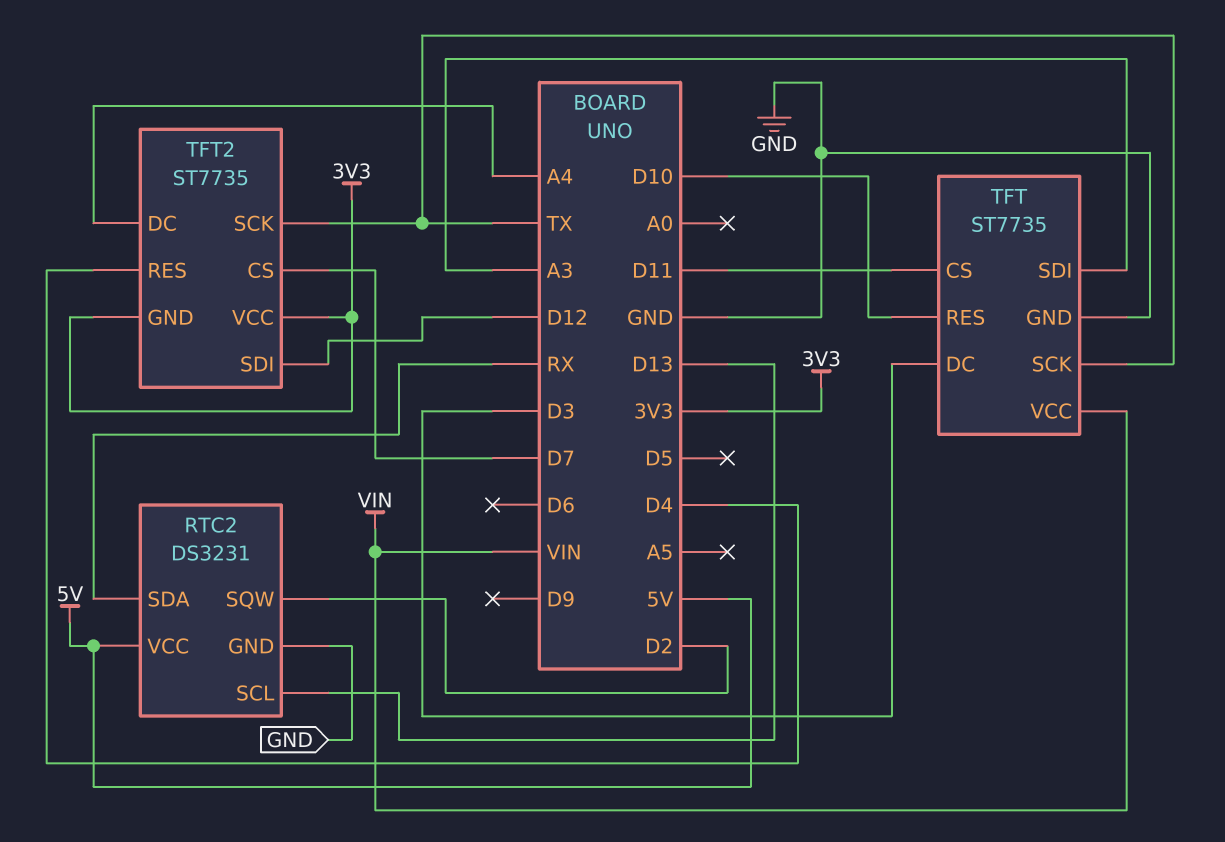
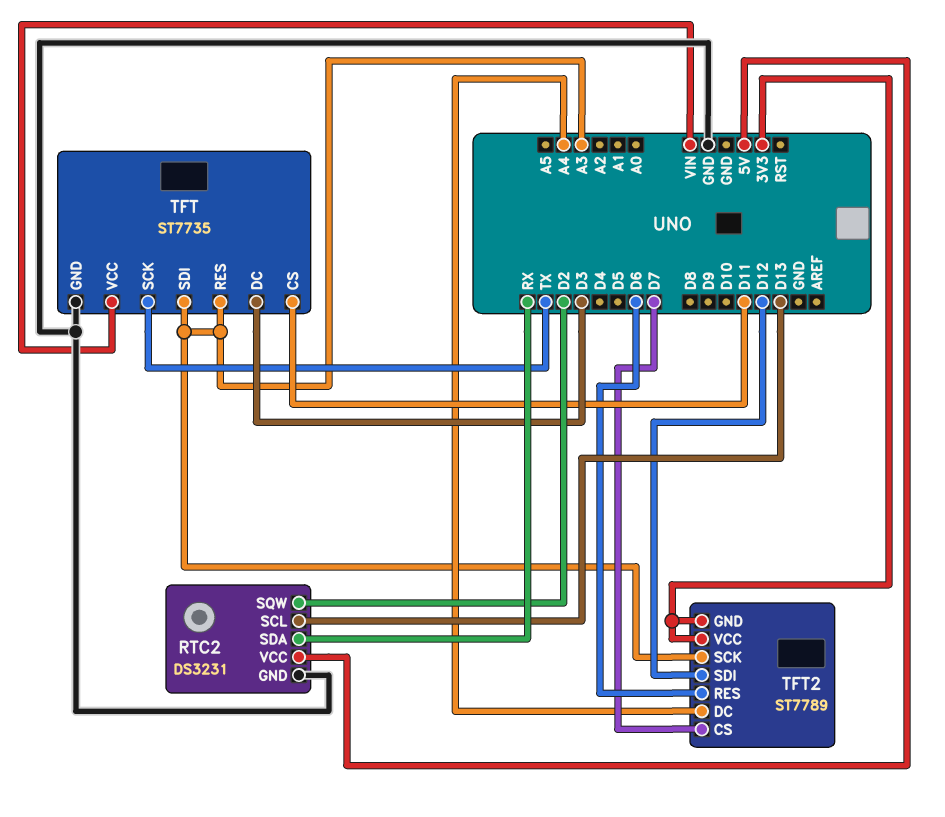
TFT pin RES: D10 -> A3
TFT2: ST7735 -> ST7789
TFT2 pin RES: D4 -> D6
TFT2 pin SCK: TX -> A3

